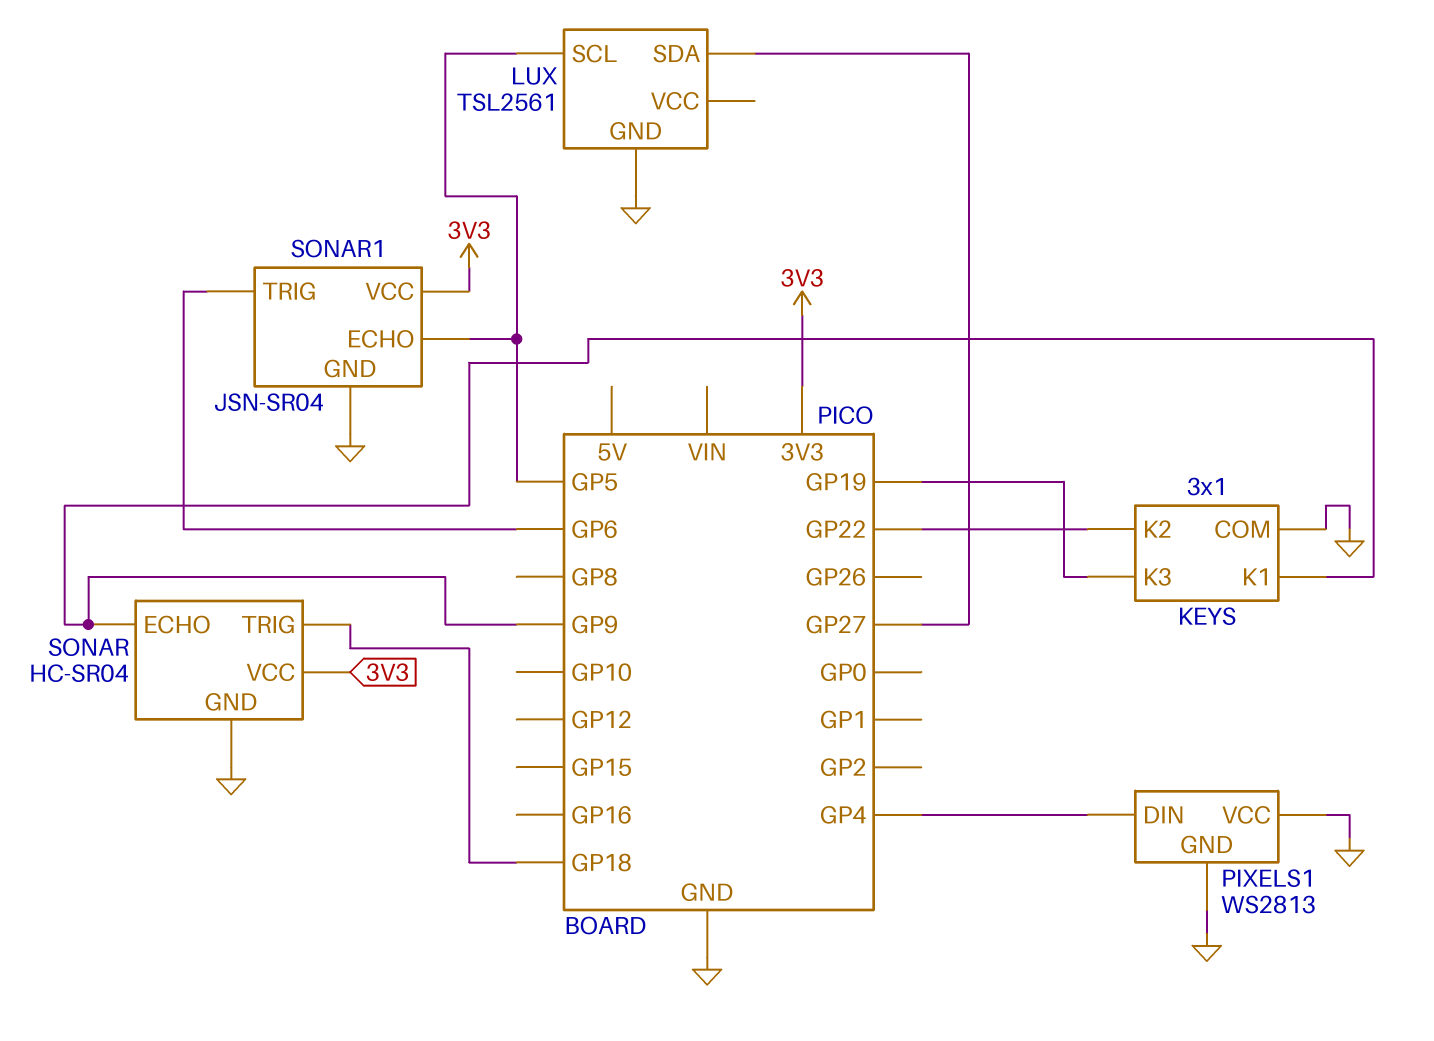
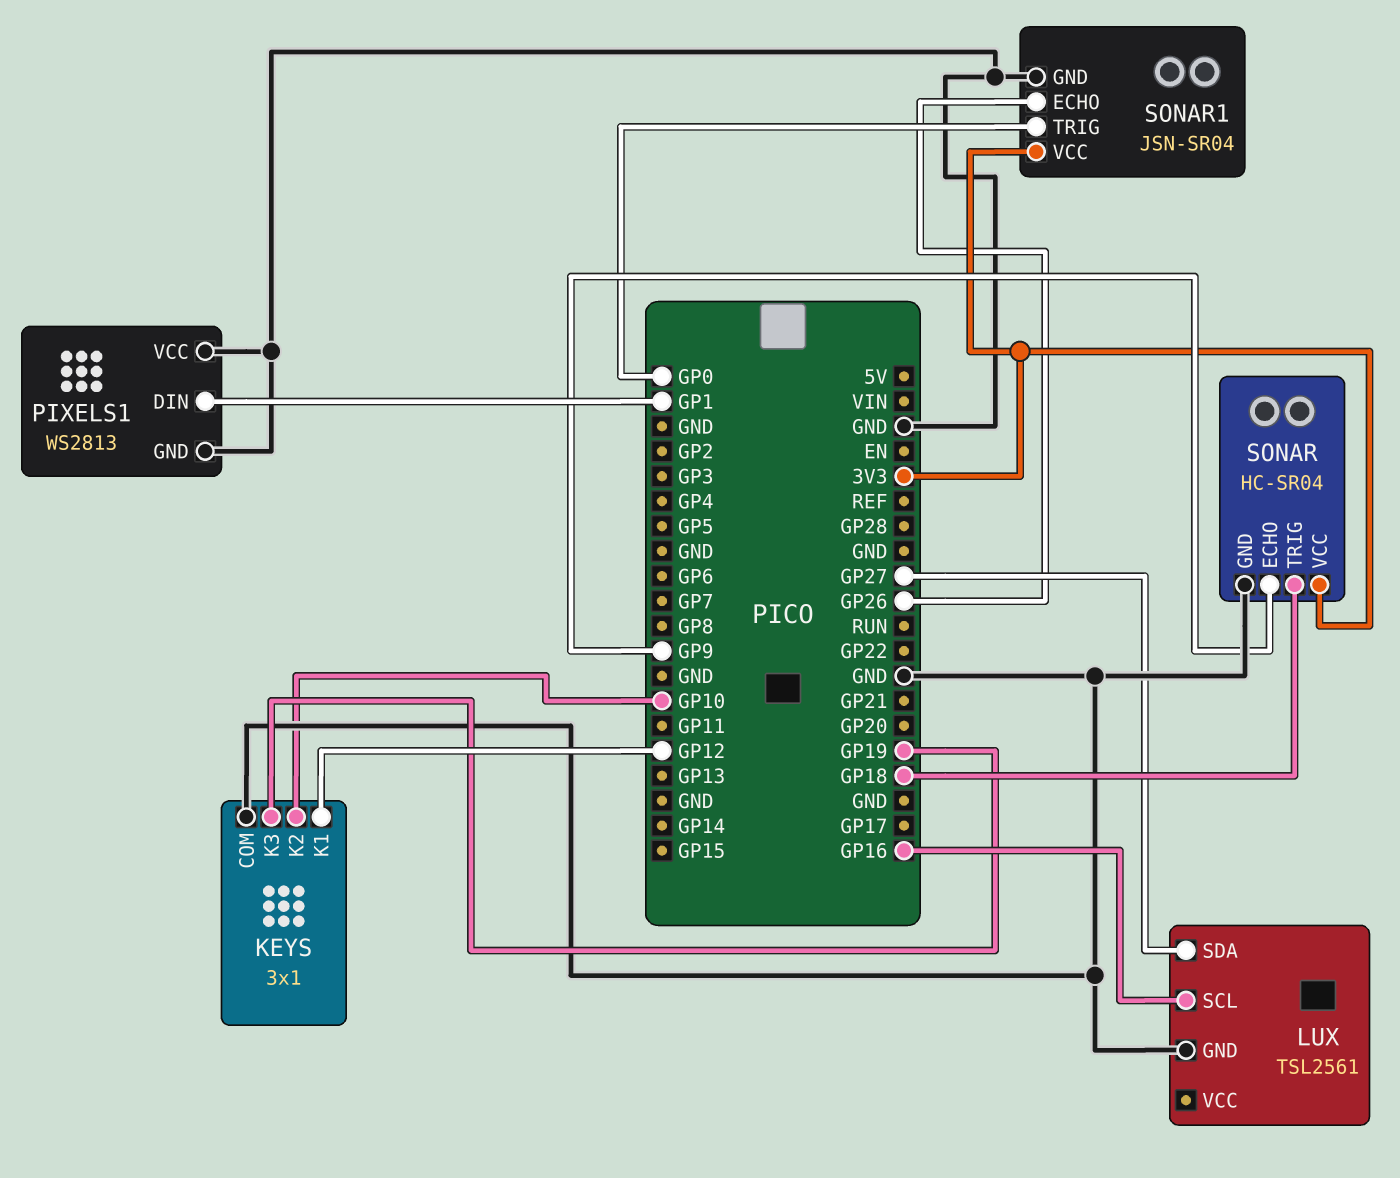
KEYS pin K1: GP9 -> GP12
KEYS pin K2: GP22 -> GP10
LUX pin SCL: GP5 -> GP16
PIXELS1 pin DIN: GP4 -> GP1
SONAR1 pin ECHO: GP5 -> GP26
SONAR1 pin TRIG: GP6 -> GP0

